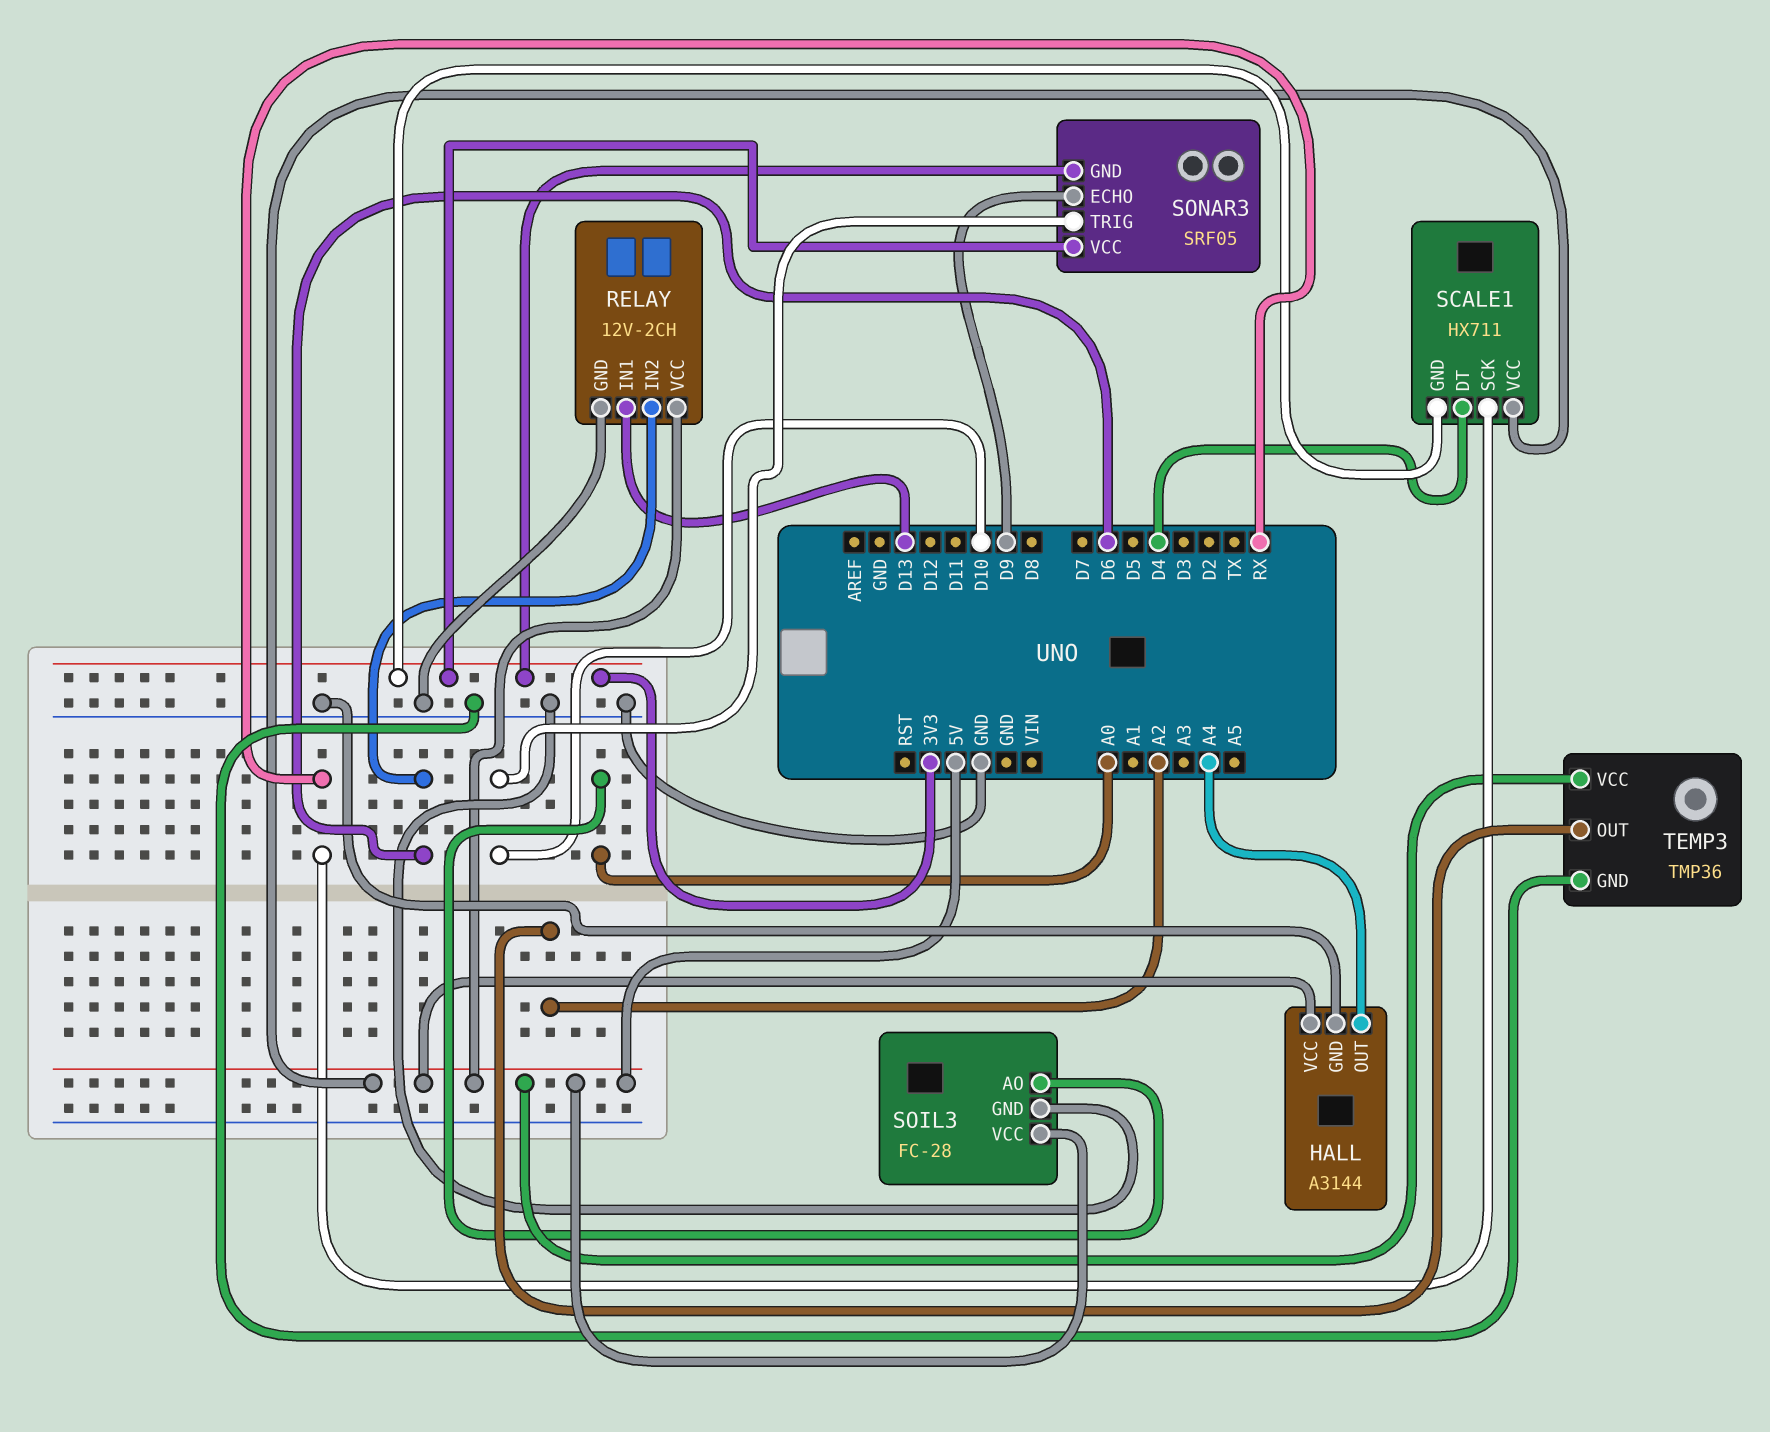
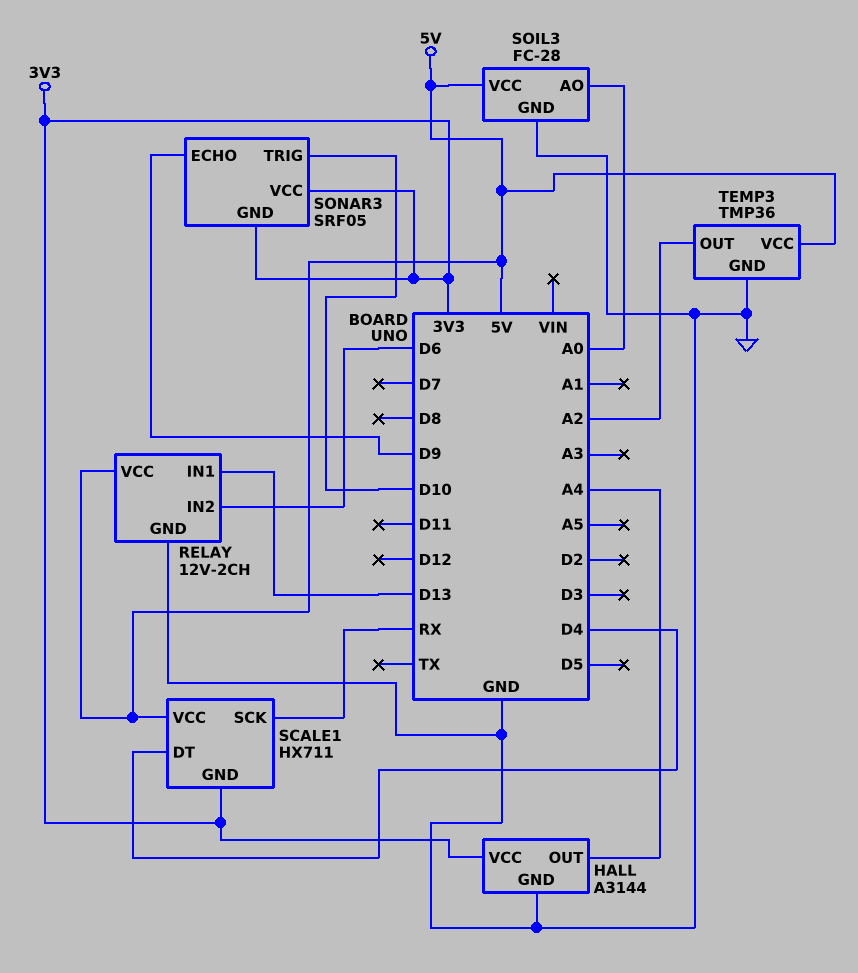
HALL pin VCC: 5V -> 3V3

